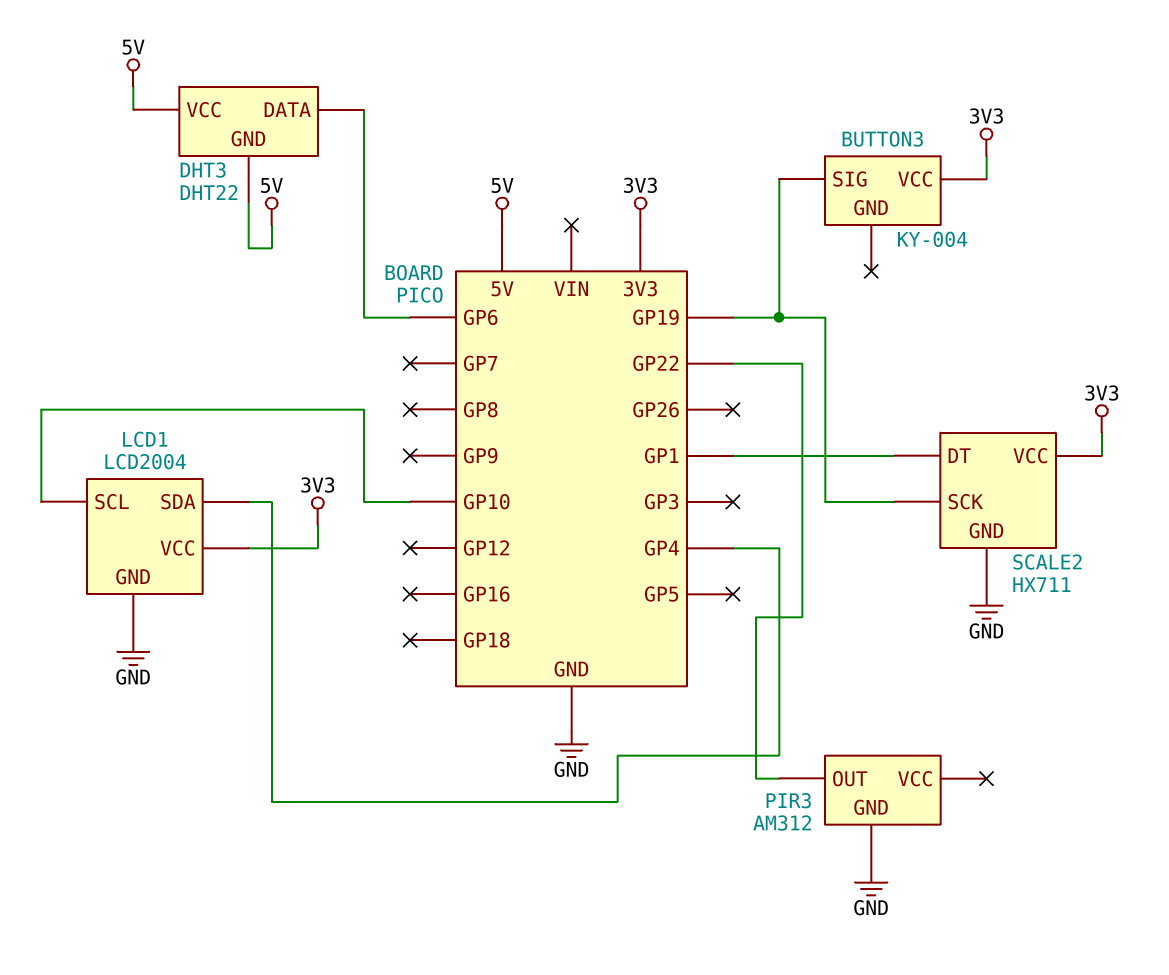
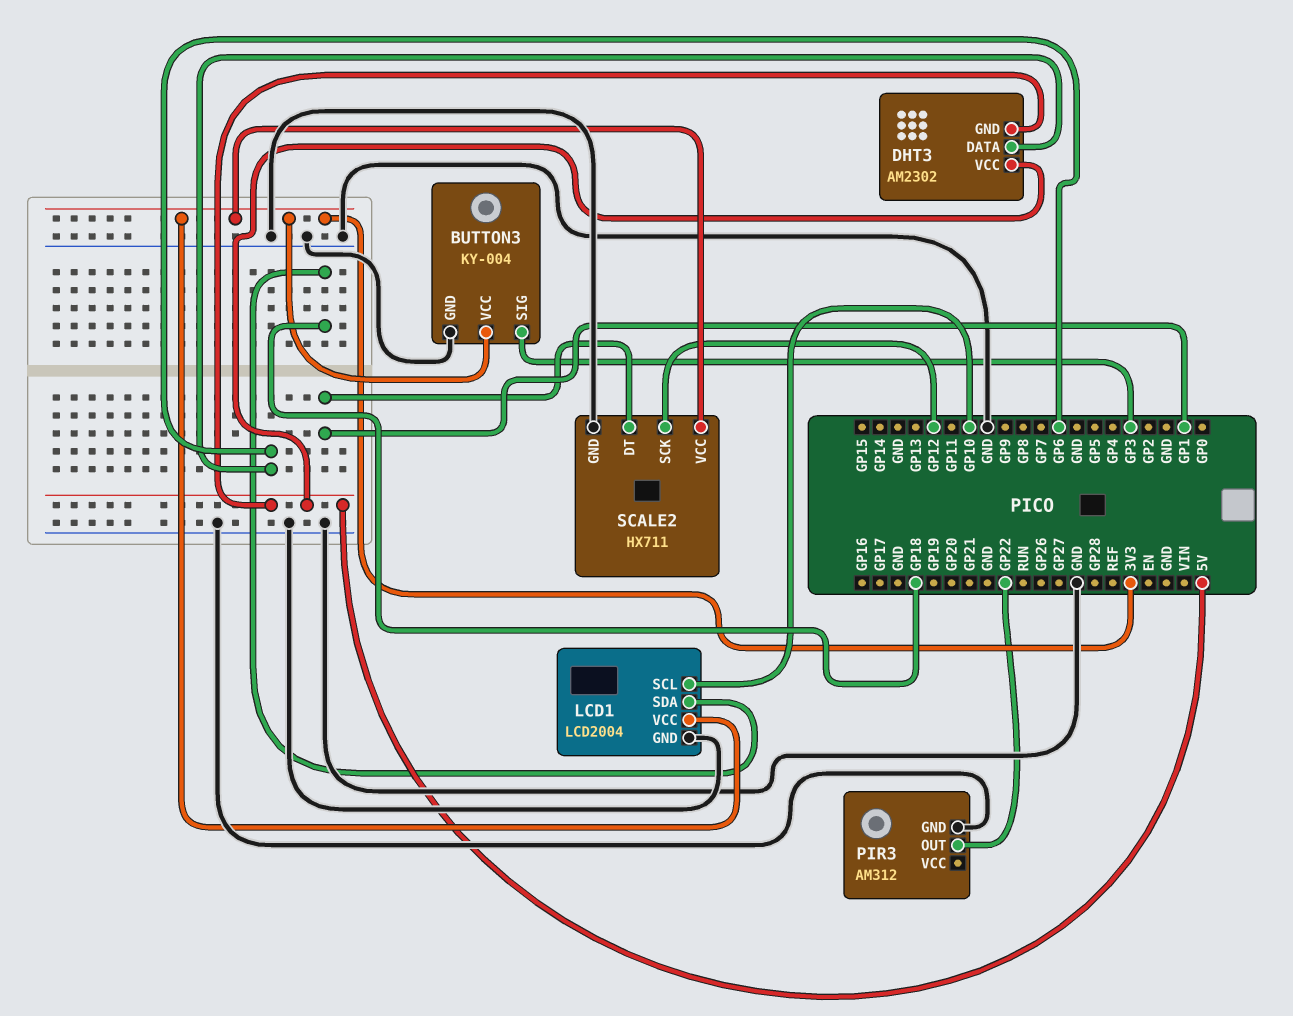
BUTTON3 pin GND: none -> GND
BUTTON3 pin SIG: GP19 -> GP3
DHT3: DHT22 -> AM2302
LCD1 pin SDA: GP4 -> GP18
SCALE2 pin SCK: GP19 -> GP12

